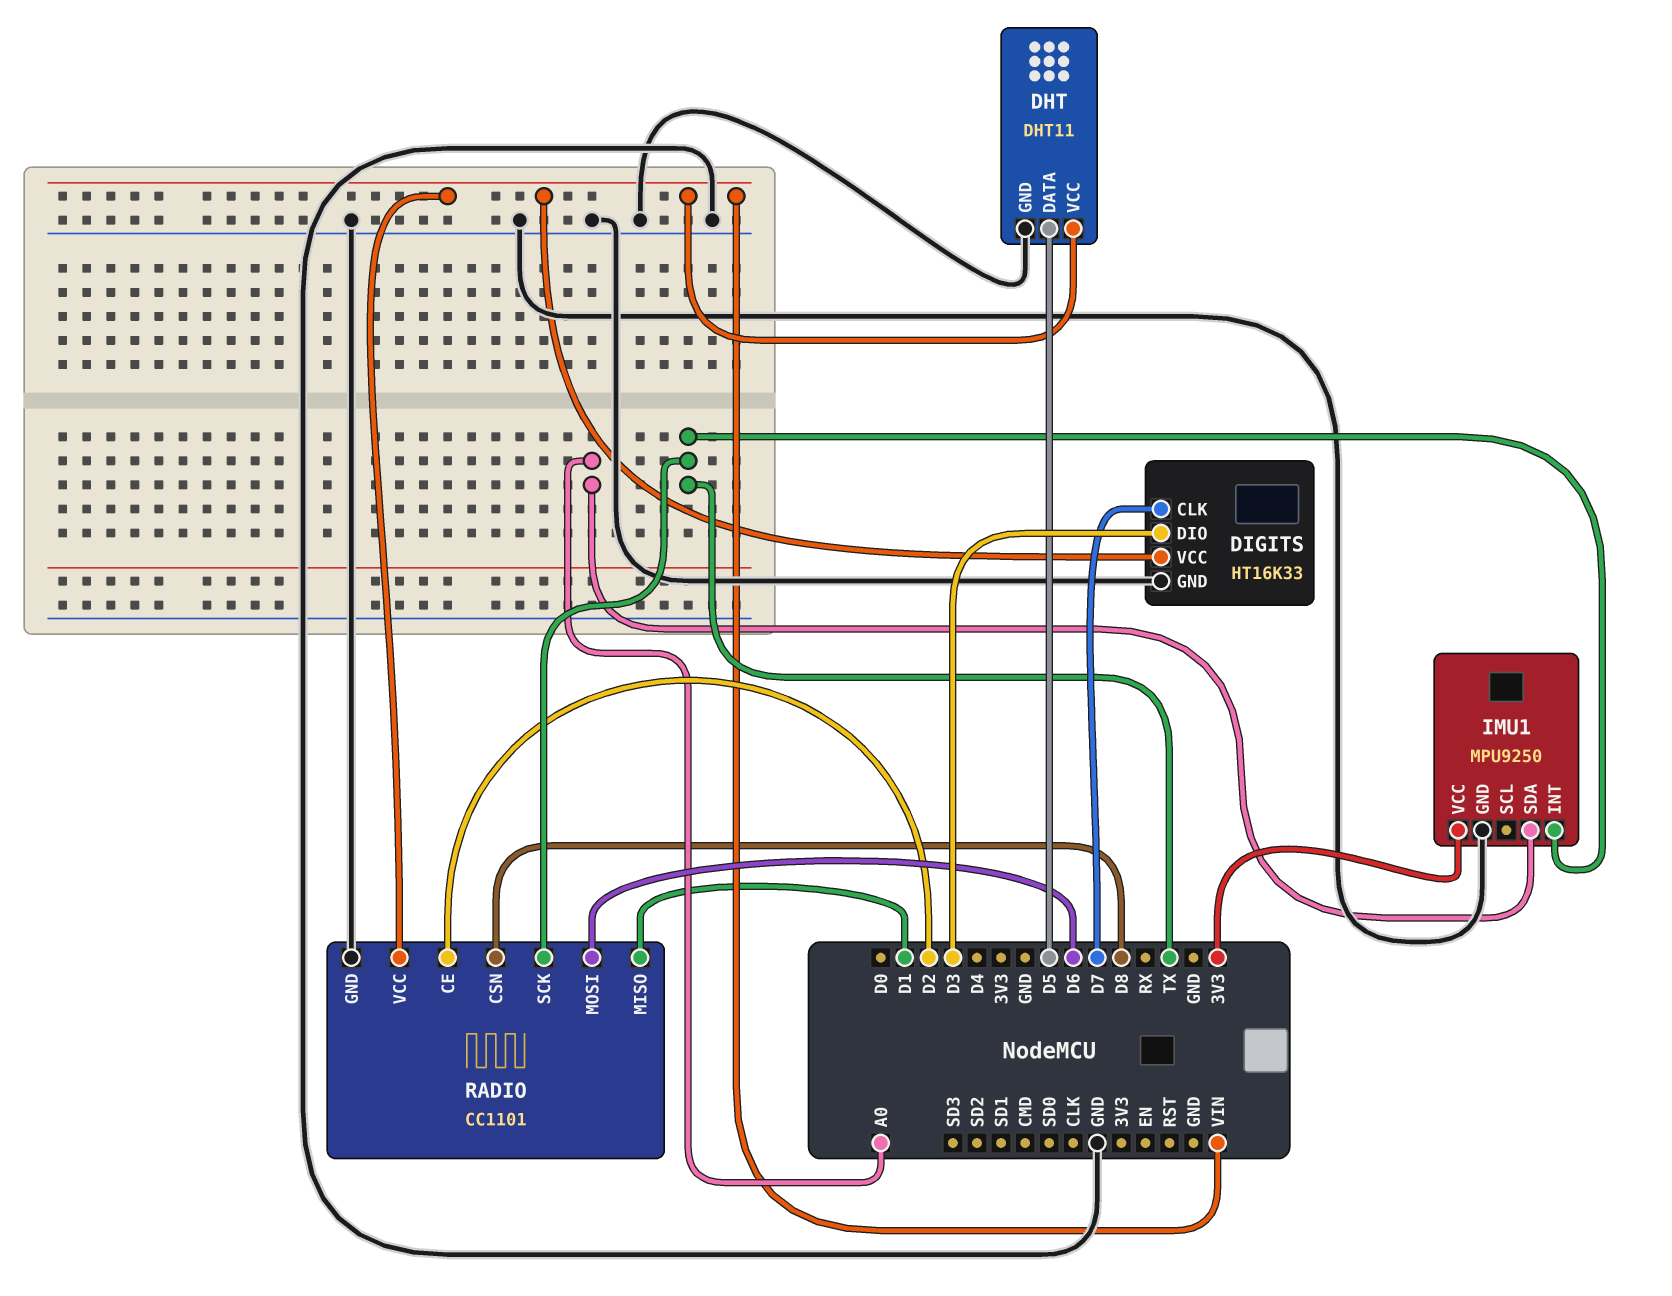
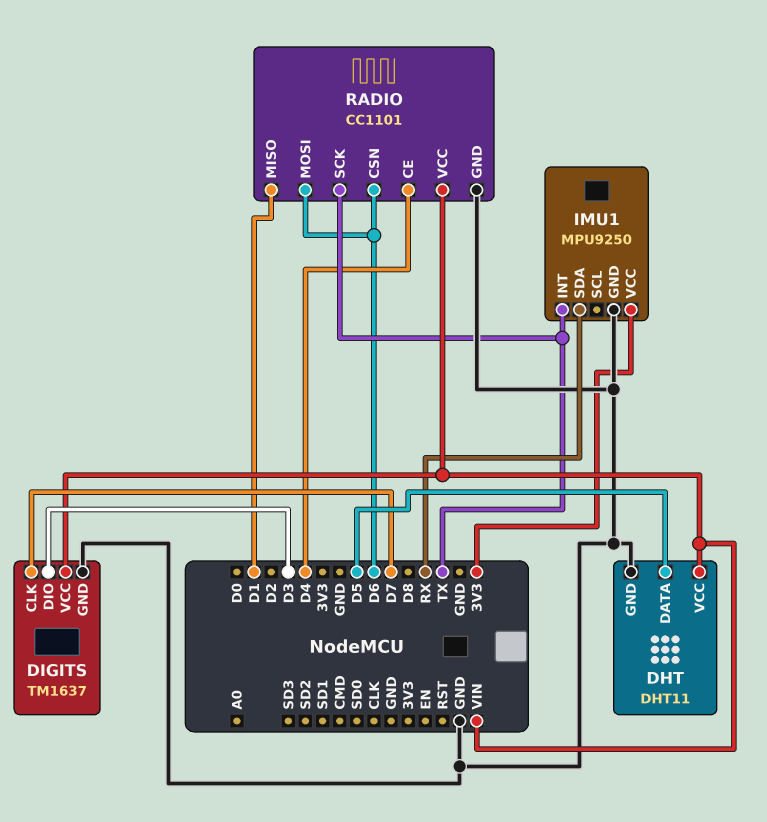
DIGITS: HT16K33 -> TM1637
IMU1 pin SDA: A0 -> RX
RADIO pin CE: D2 -> D4
RADIO pin CSN: D8 -> D6

